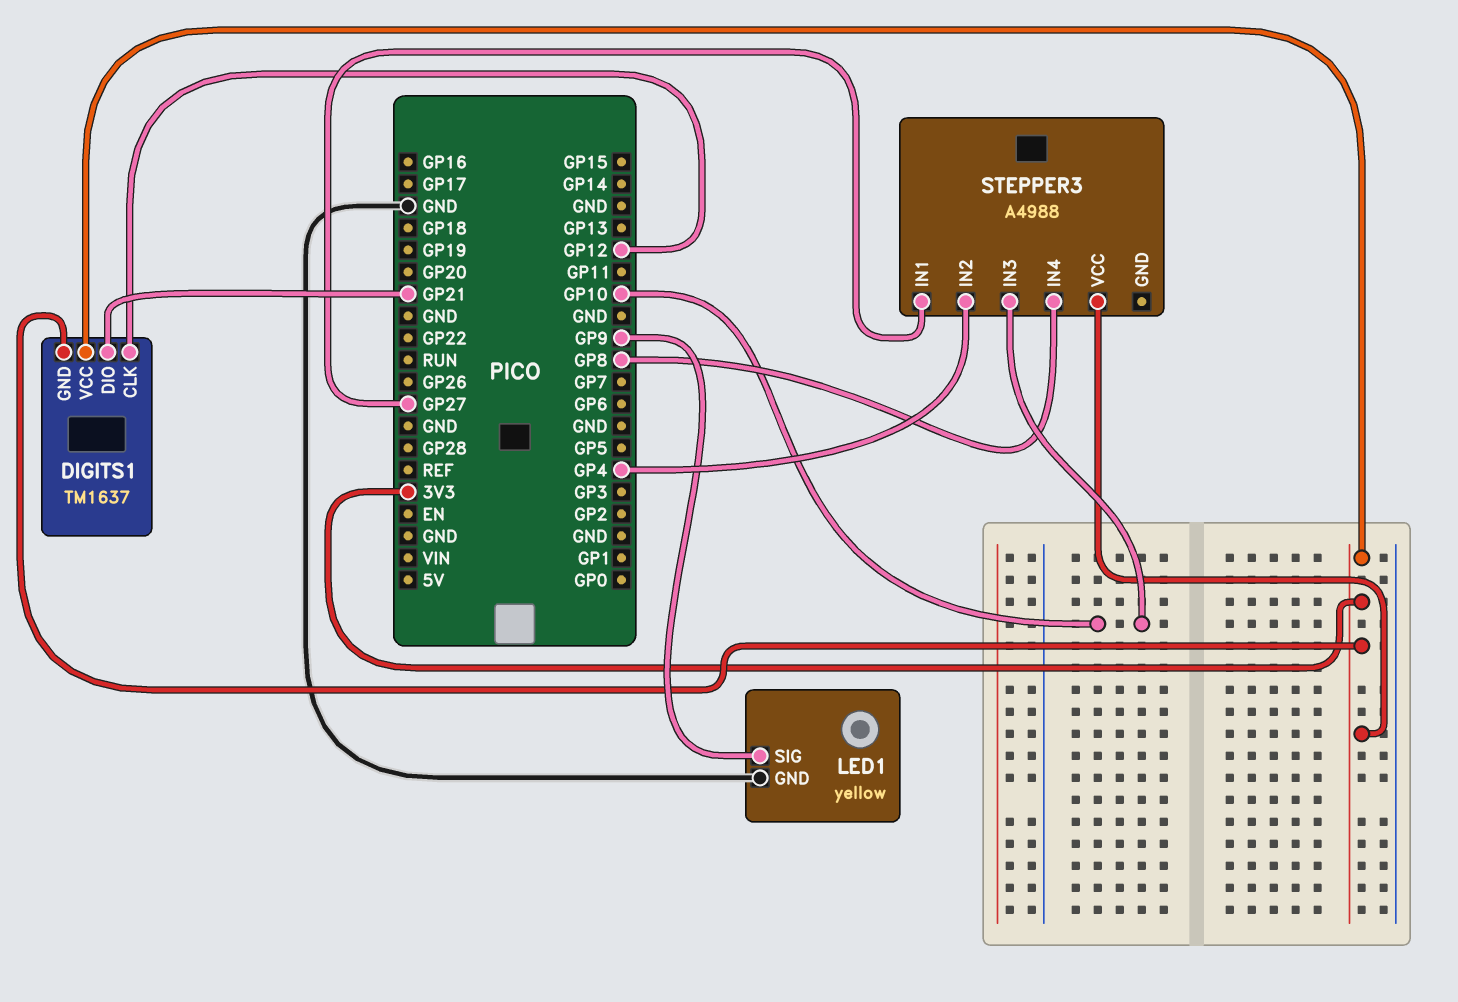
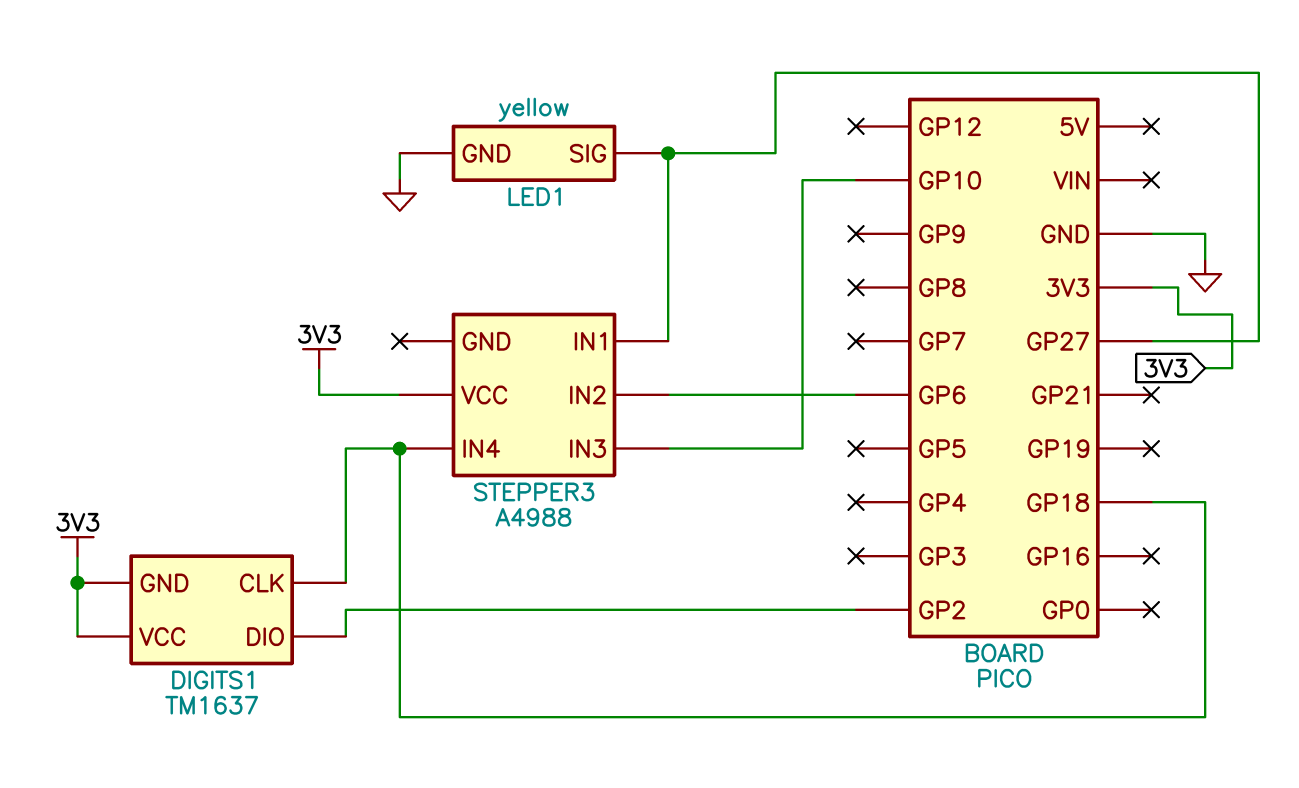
DIGITS1 pin CLK: GP12 -> GP18
DIGITS1 pin DIO: GP21 -> GP2
LED1 pin SIG: GP9 -> GP27
STEPPER3 pin IN2: GP4 -> GP6
STEPPER3 pin IN4: GP8 -> GP18

